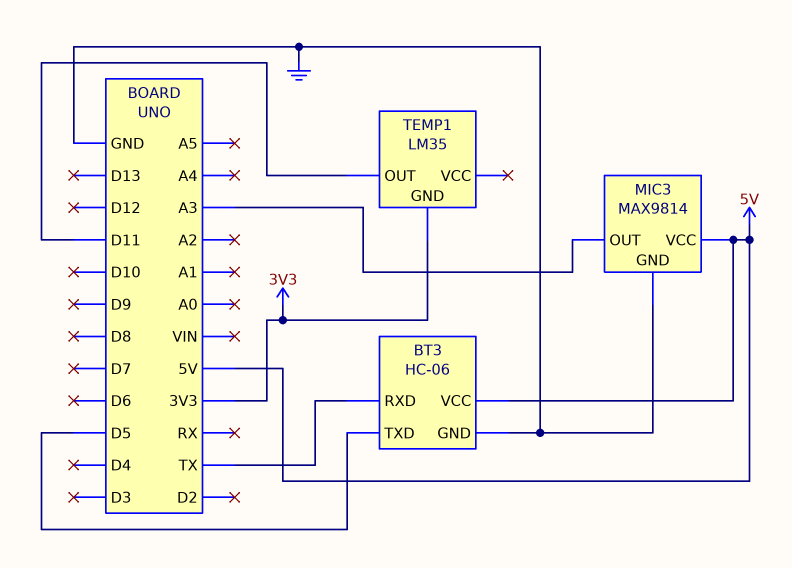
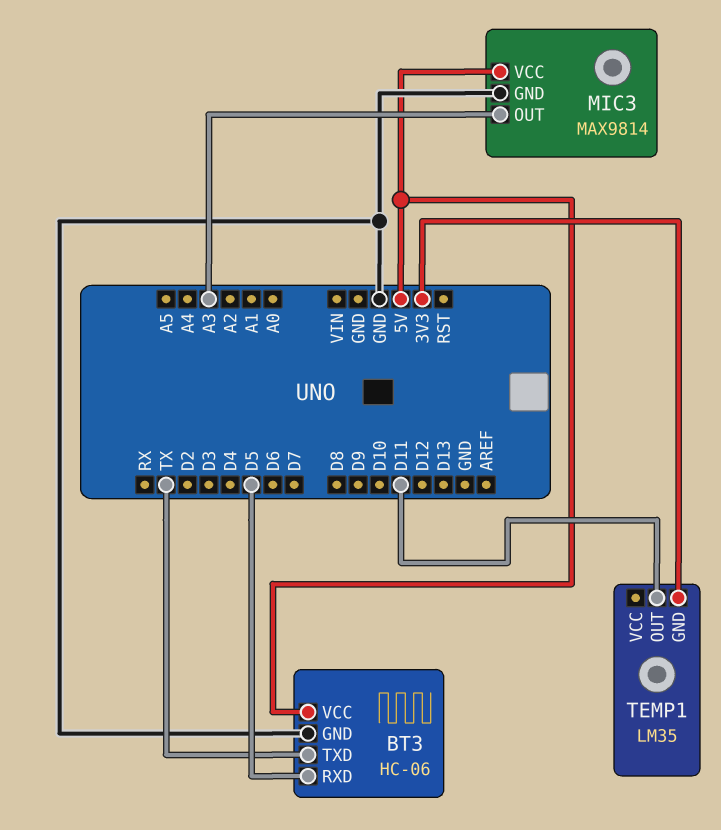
BT3 pin RXD: TX -> D5
BT3 pin TXD: D5 -> TX

